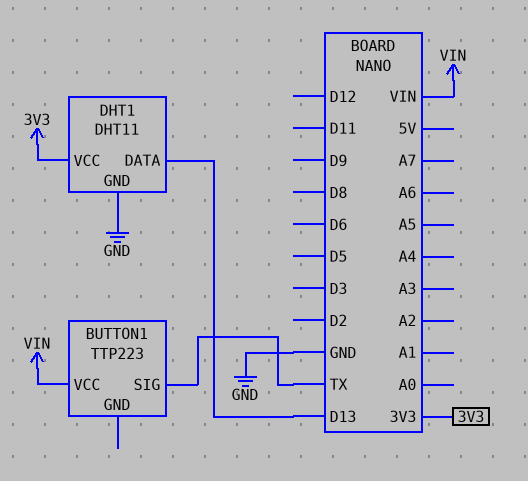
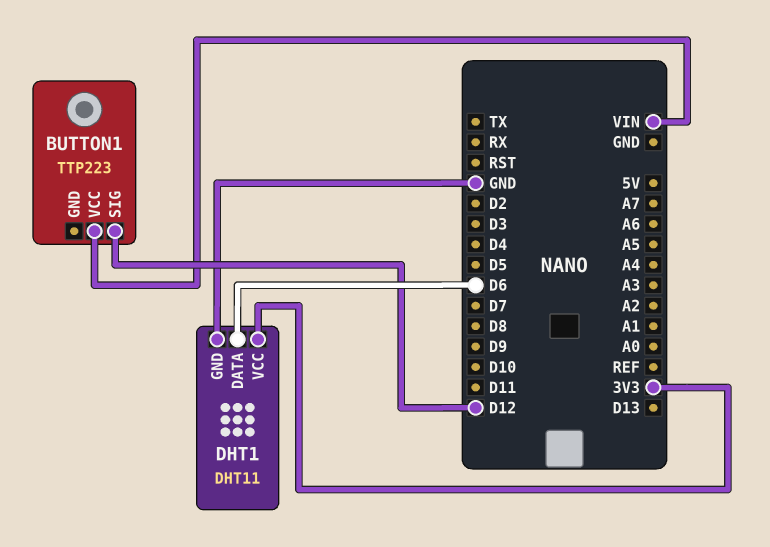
BUTTON1 pin SIG: TX -> D12
DHT1 pin DATA: D13 -> D6

